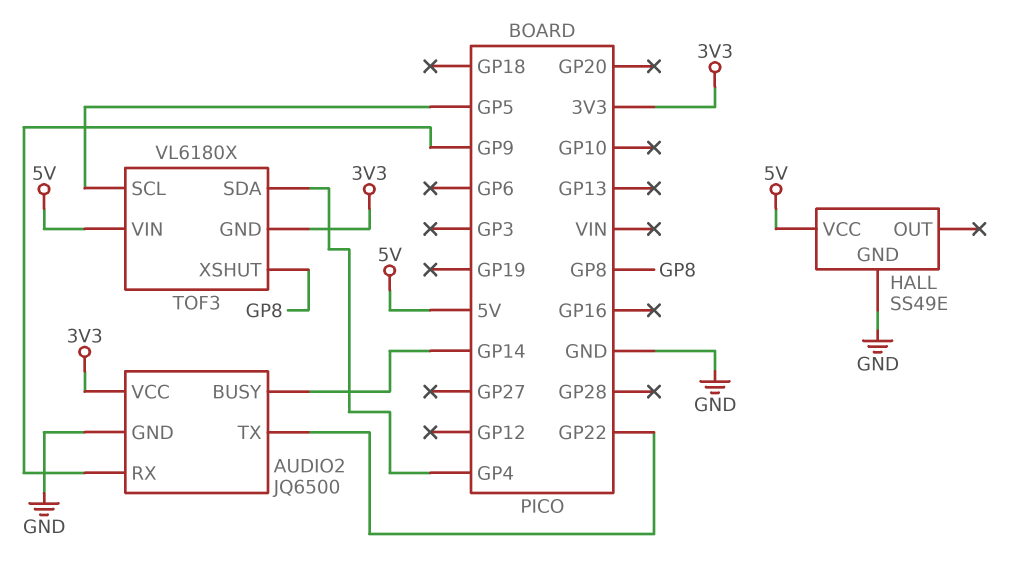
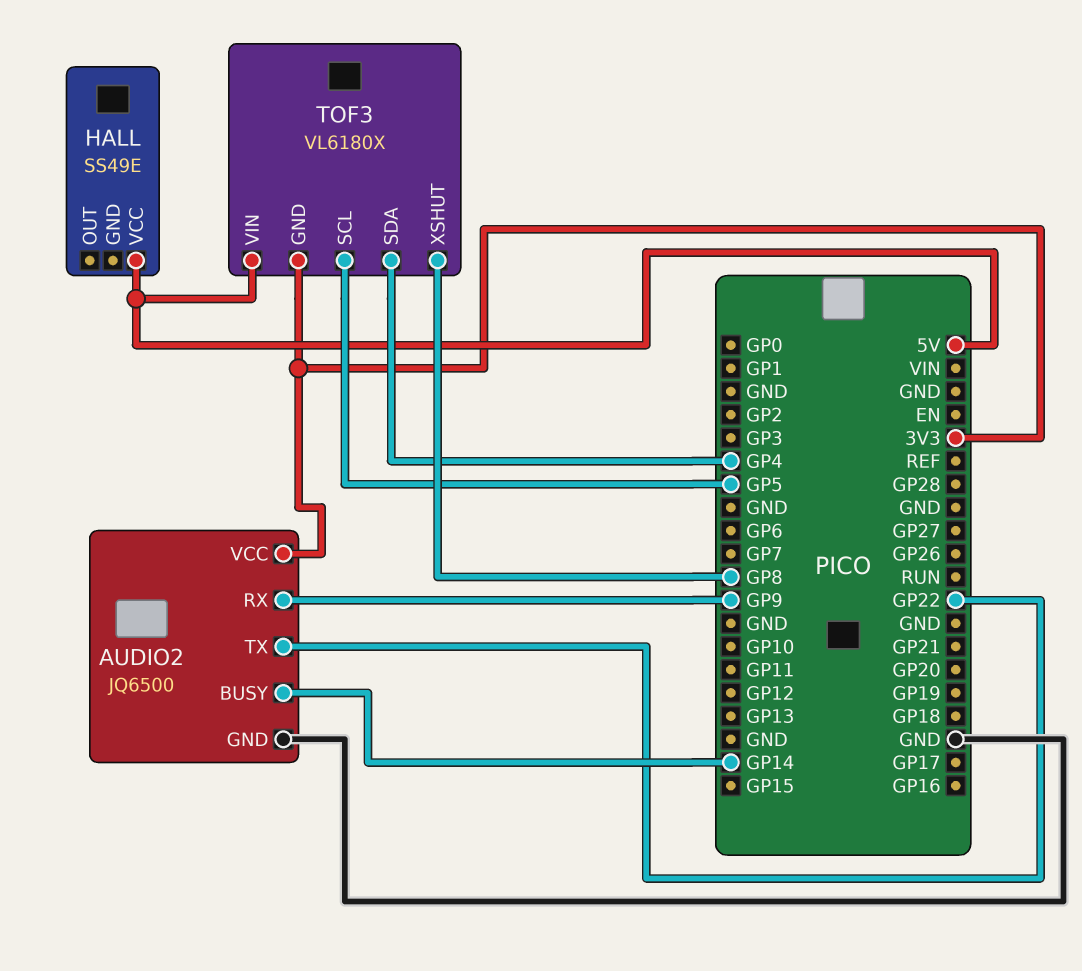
HALL pin GND: GND -> none

